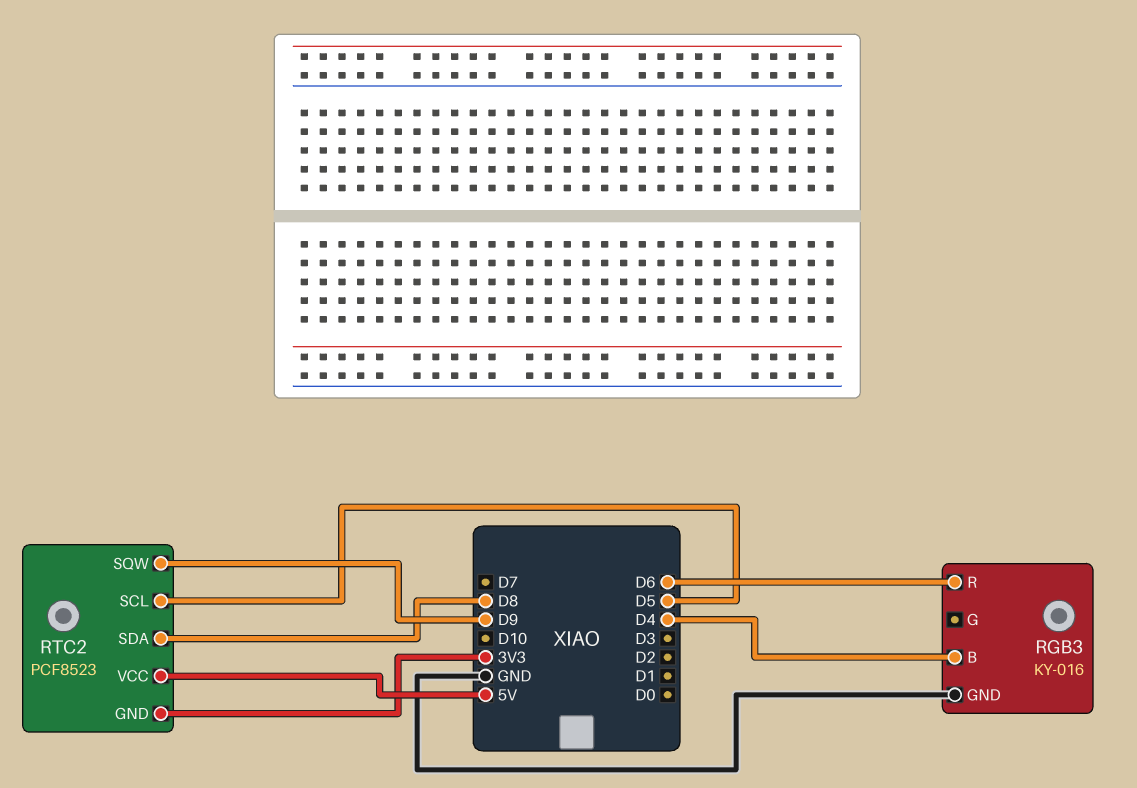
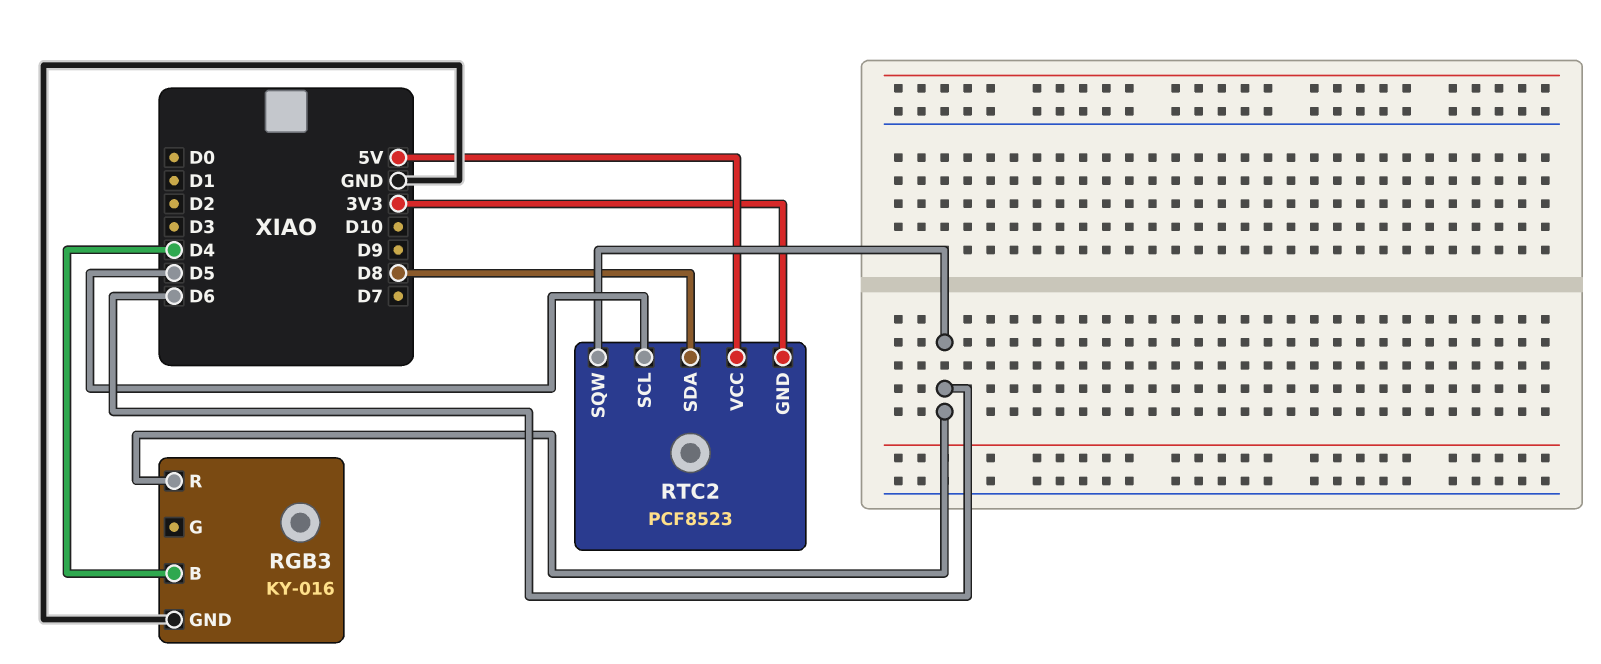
RTC2 pin SQW: D9 -> D6

